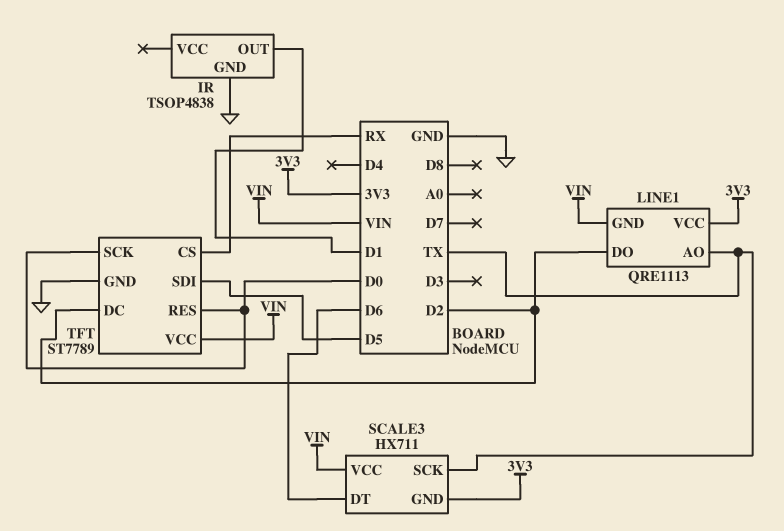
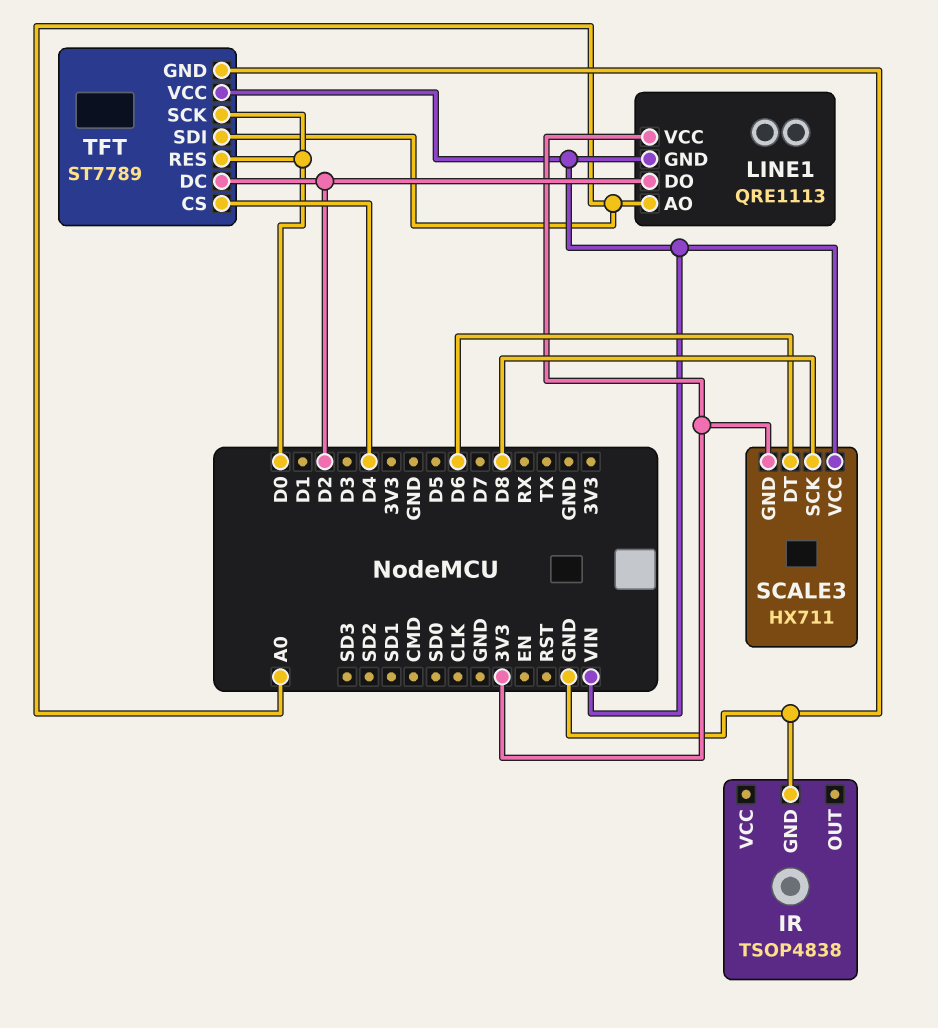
IR pin OUT: D1 -> none
LINE1 pin AO: TX -> A0
SCALE3 pin SCK: TX -> D8
TFT pin CS: RX -> D4
TFT pin SDI: D5 -> A0

